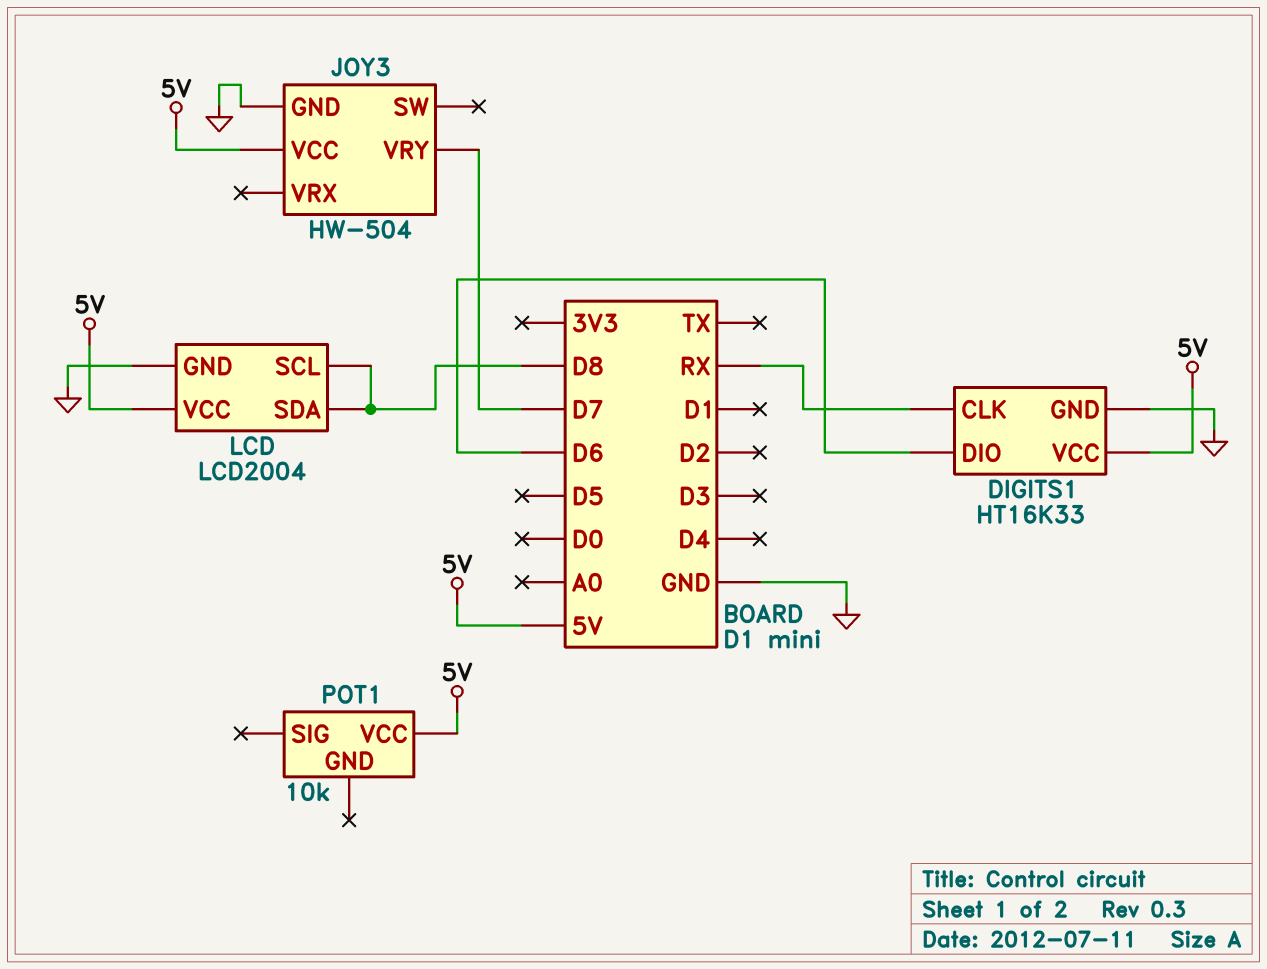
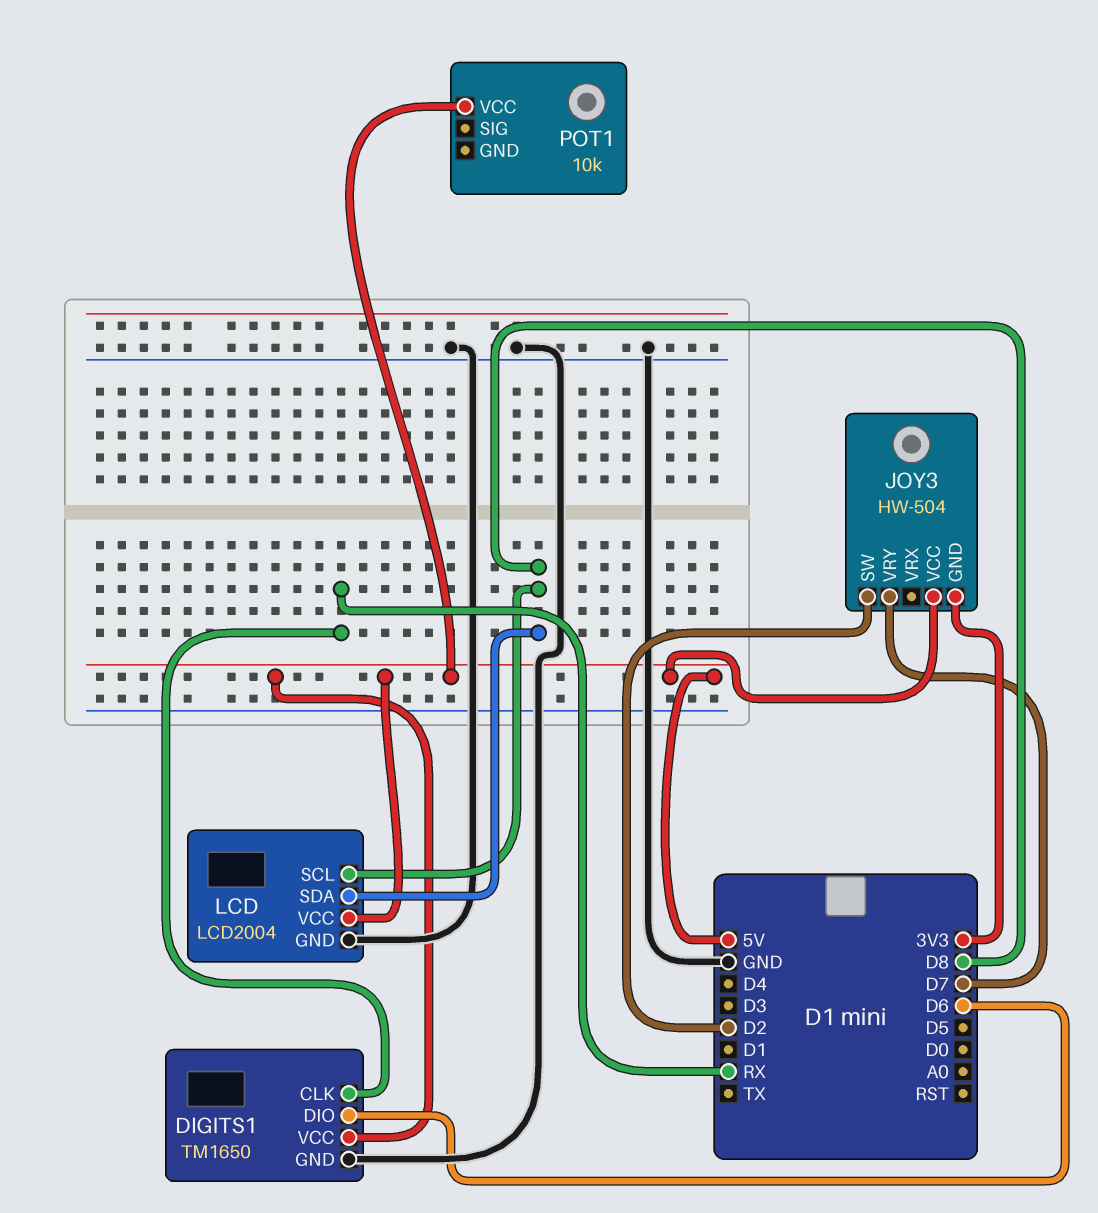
DIGITS1: HT16K33 -> TM1650
JOY3 pin GND: GND -> 3V3
JOY3 pin SW: none -> D2

